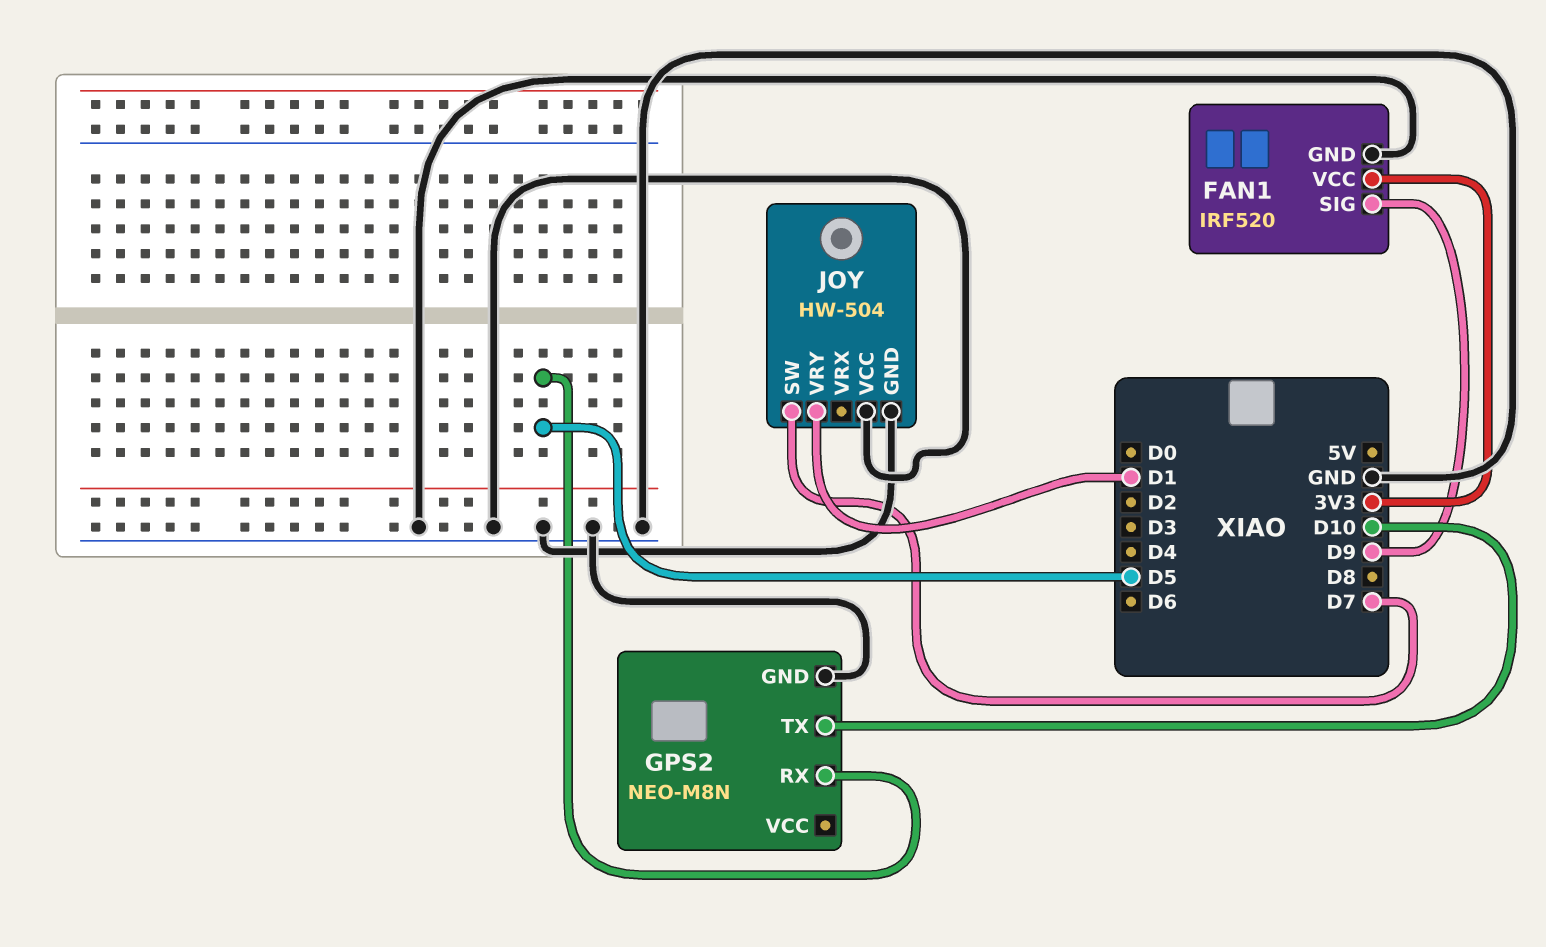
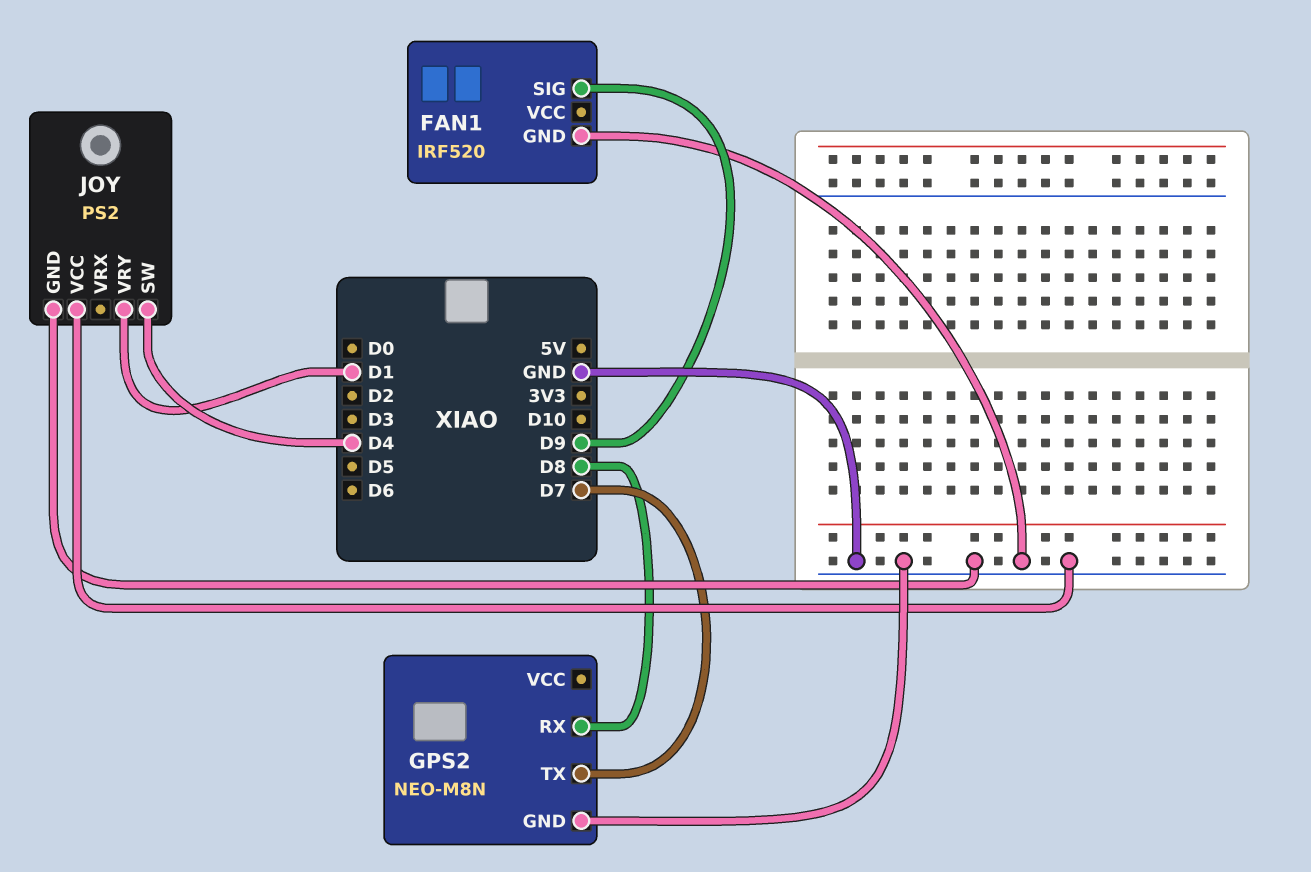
FAN1 pin VCC: 3V3 -> none
GPS2 pin RX: D5 -> D8
GPS2 pin TX: D10 -> D7
JOY: HW-504 -> PS2
JOY pin SW: D7 -> D4

